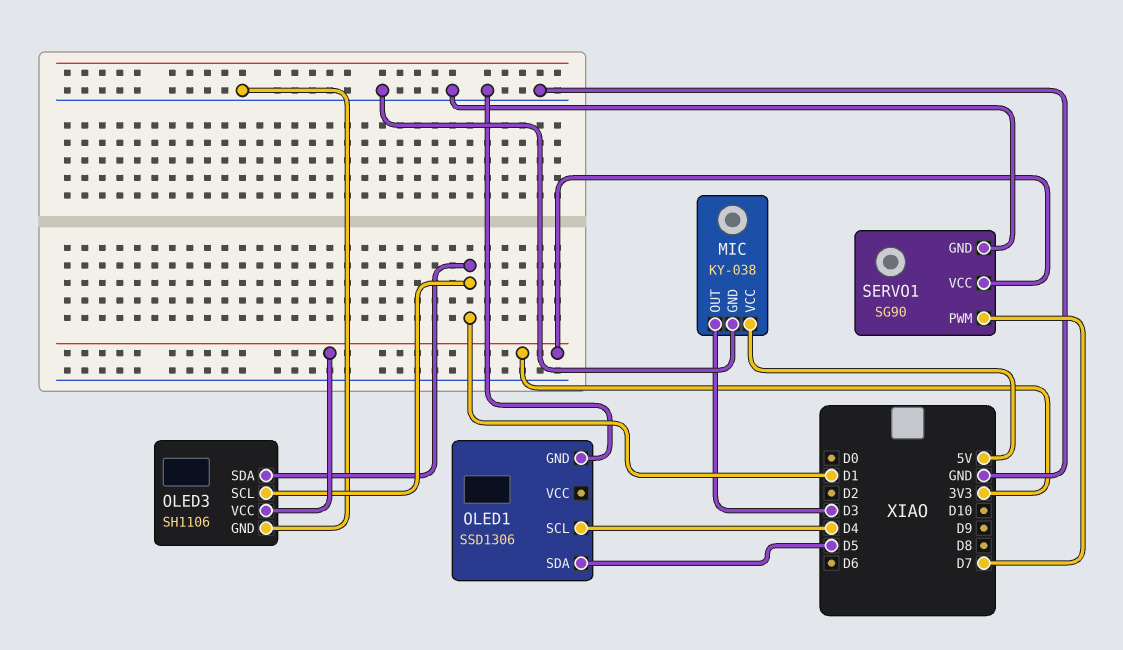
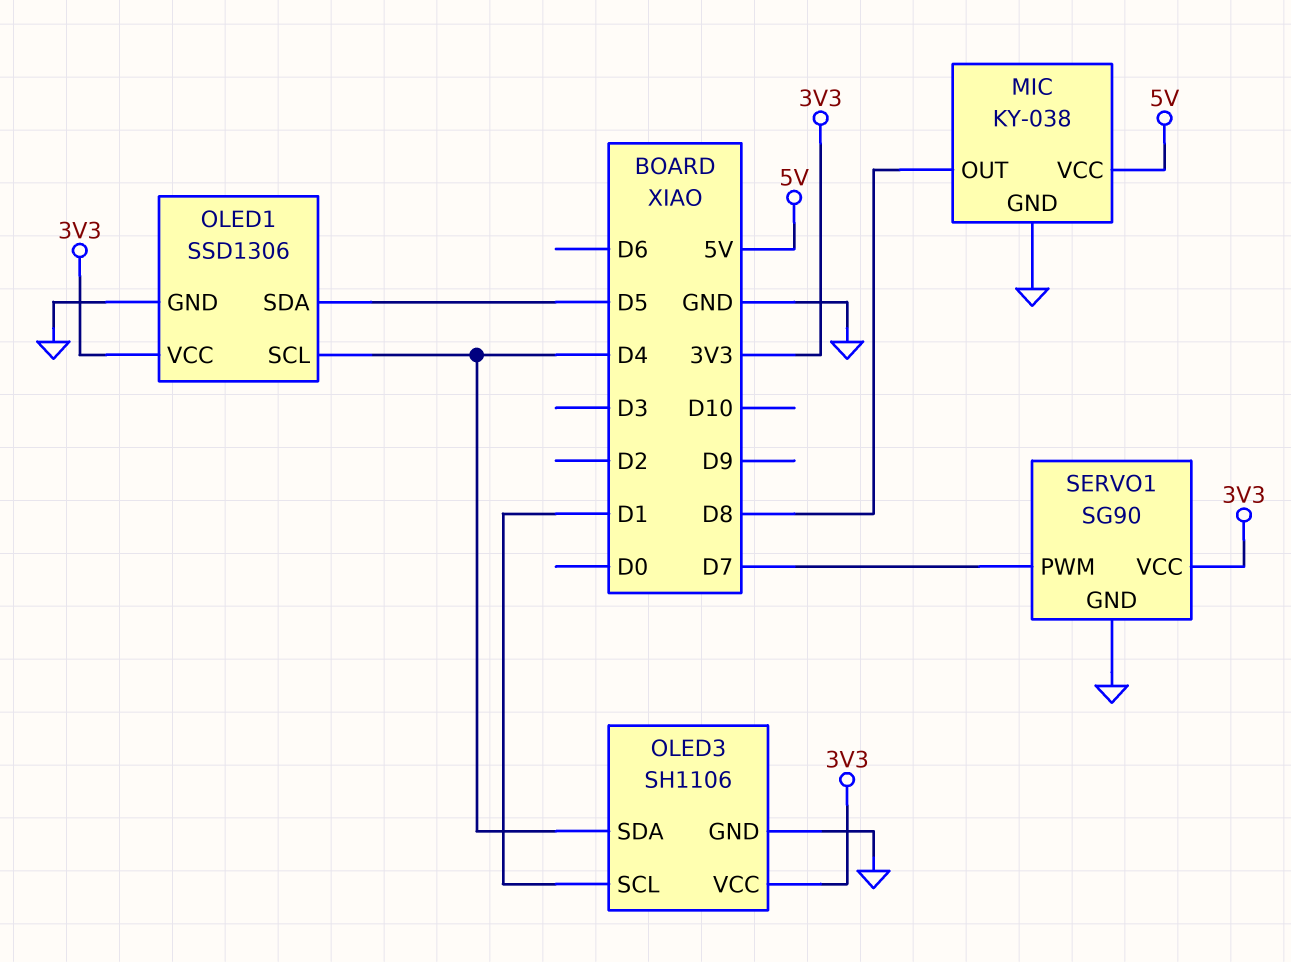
MIC pin OUT: D3 -> D8
OLED1 pin VCC: none -> 3V3
OLED3 pin SDA: D1 -> D4

